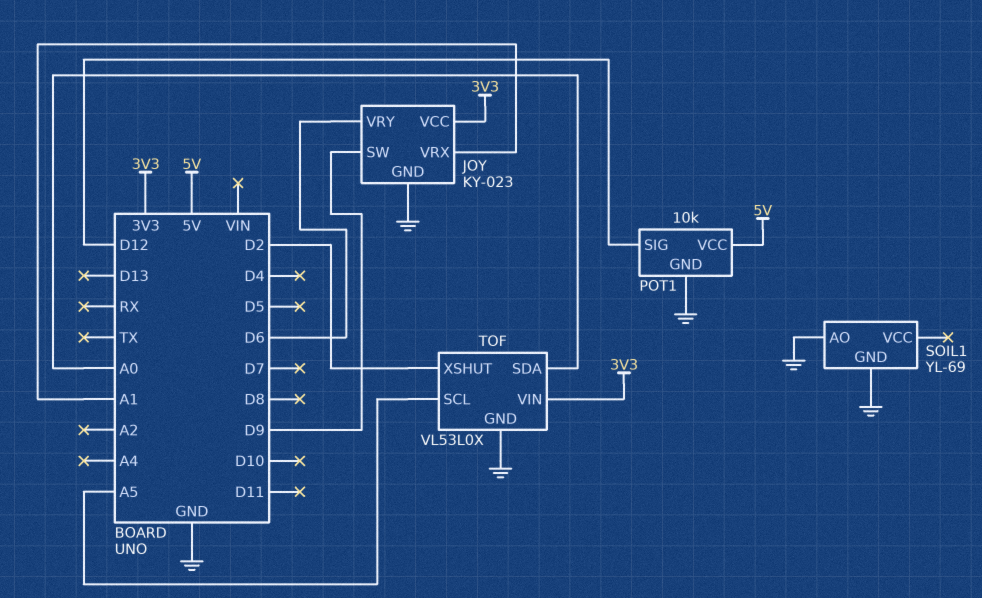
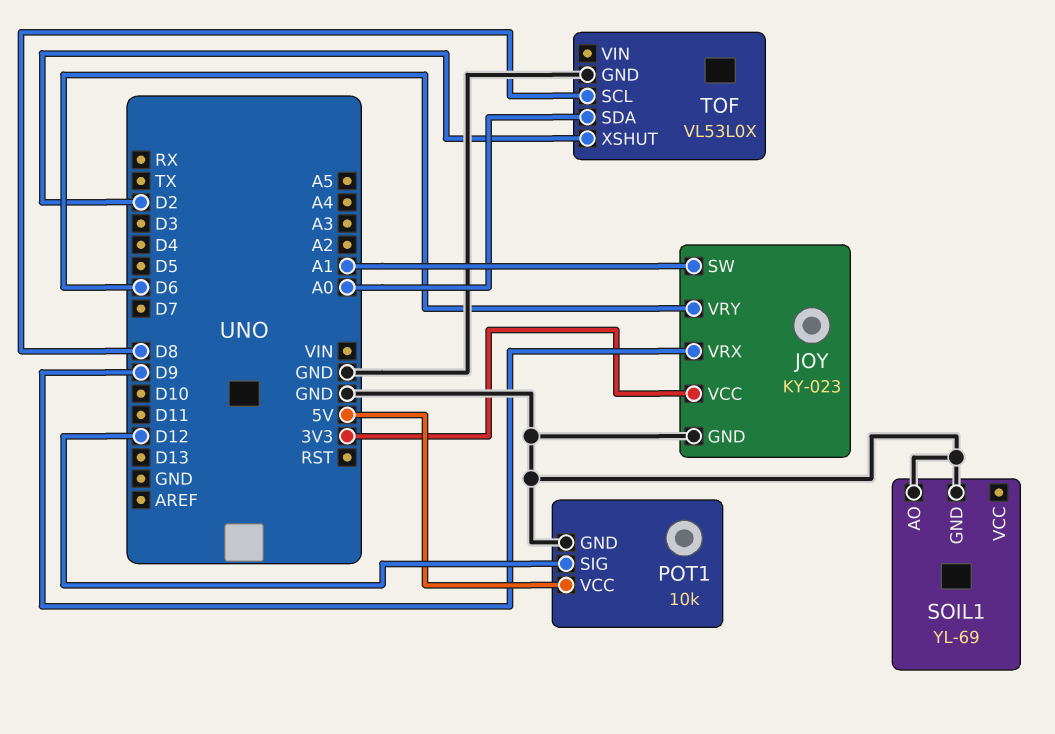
JOY pin SW: D9 -> A1
JOY pin VRX: A1 -> D9
TOF pin SCL: A5 -> D8
TOF pin VIN: 3V3 -> none

